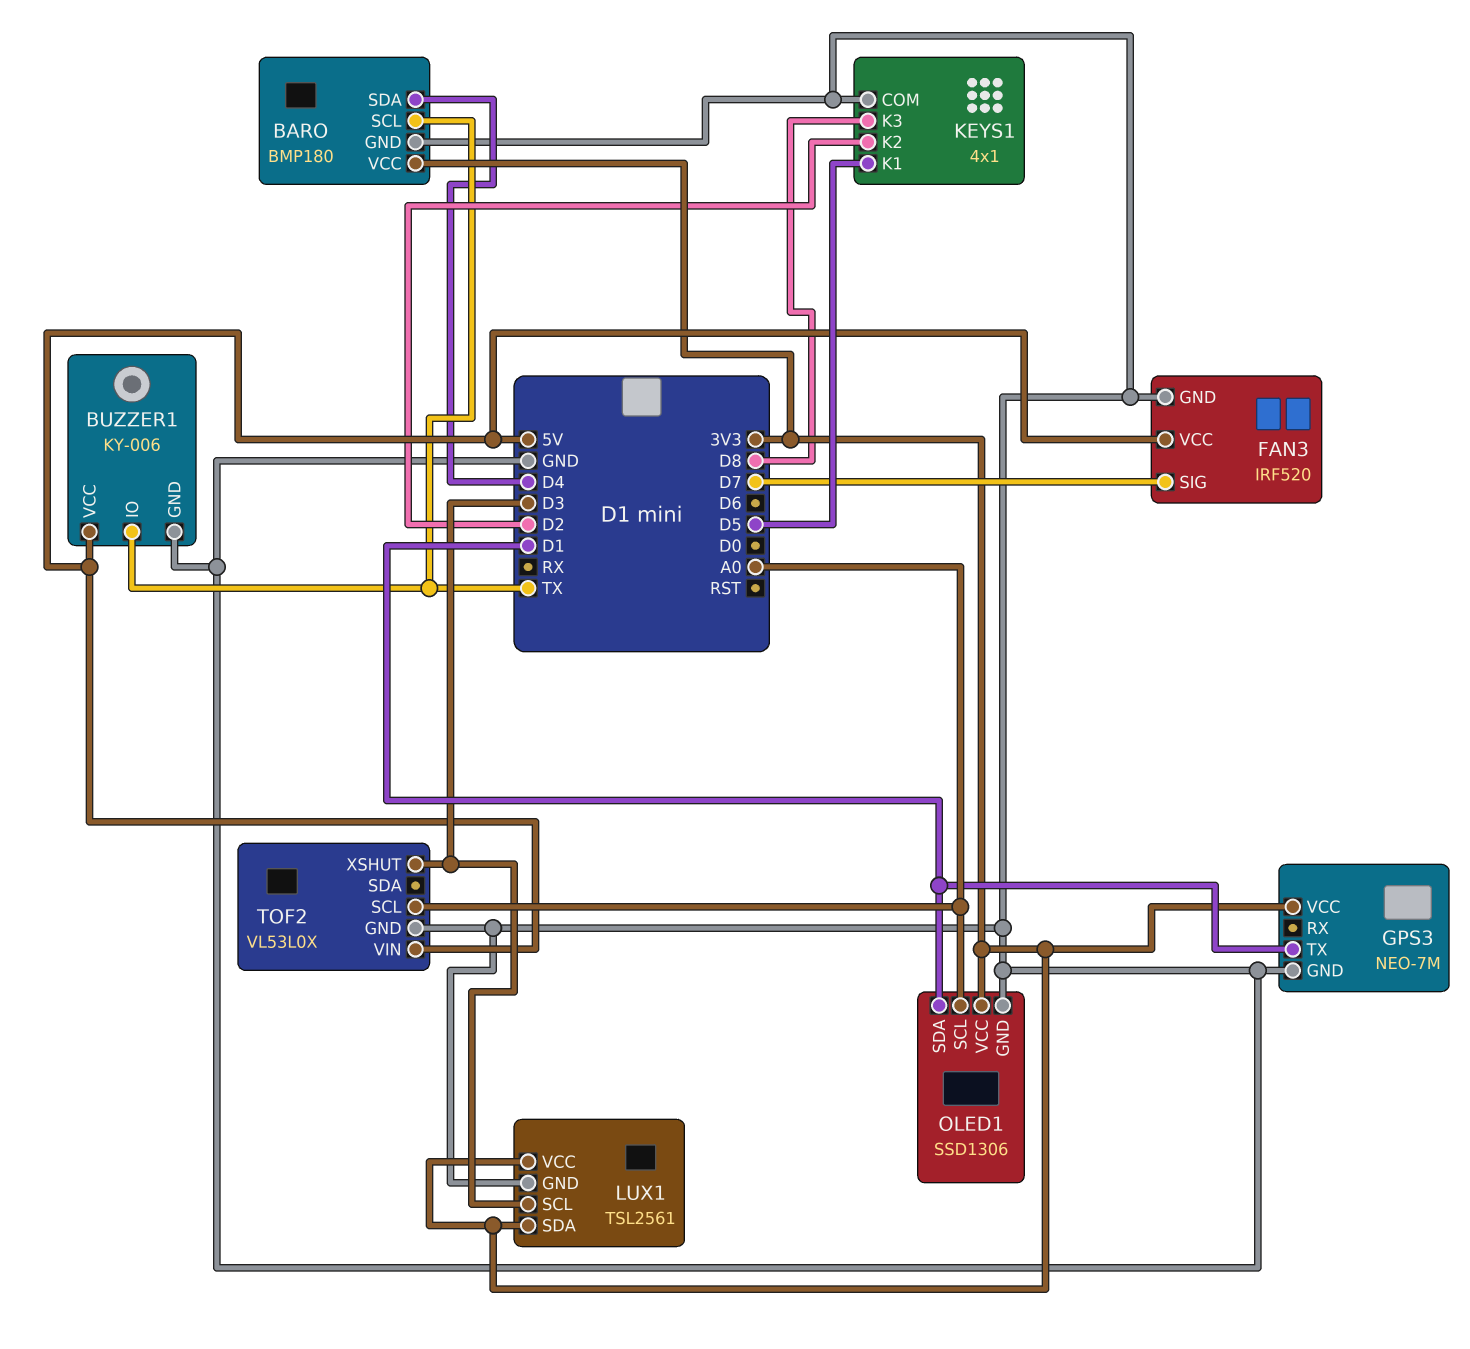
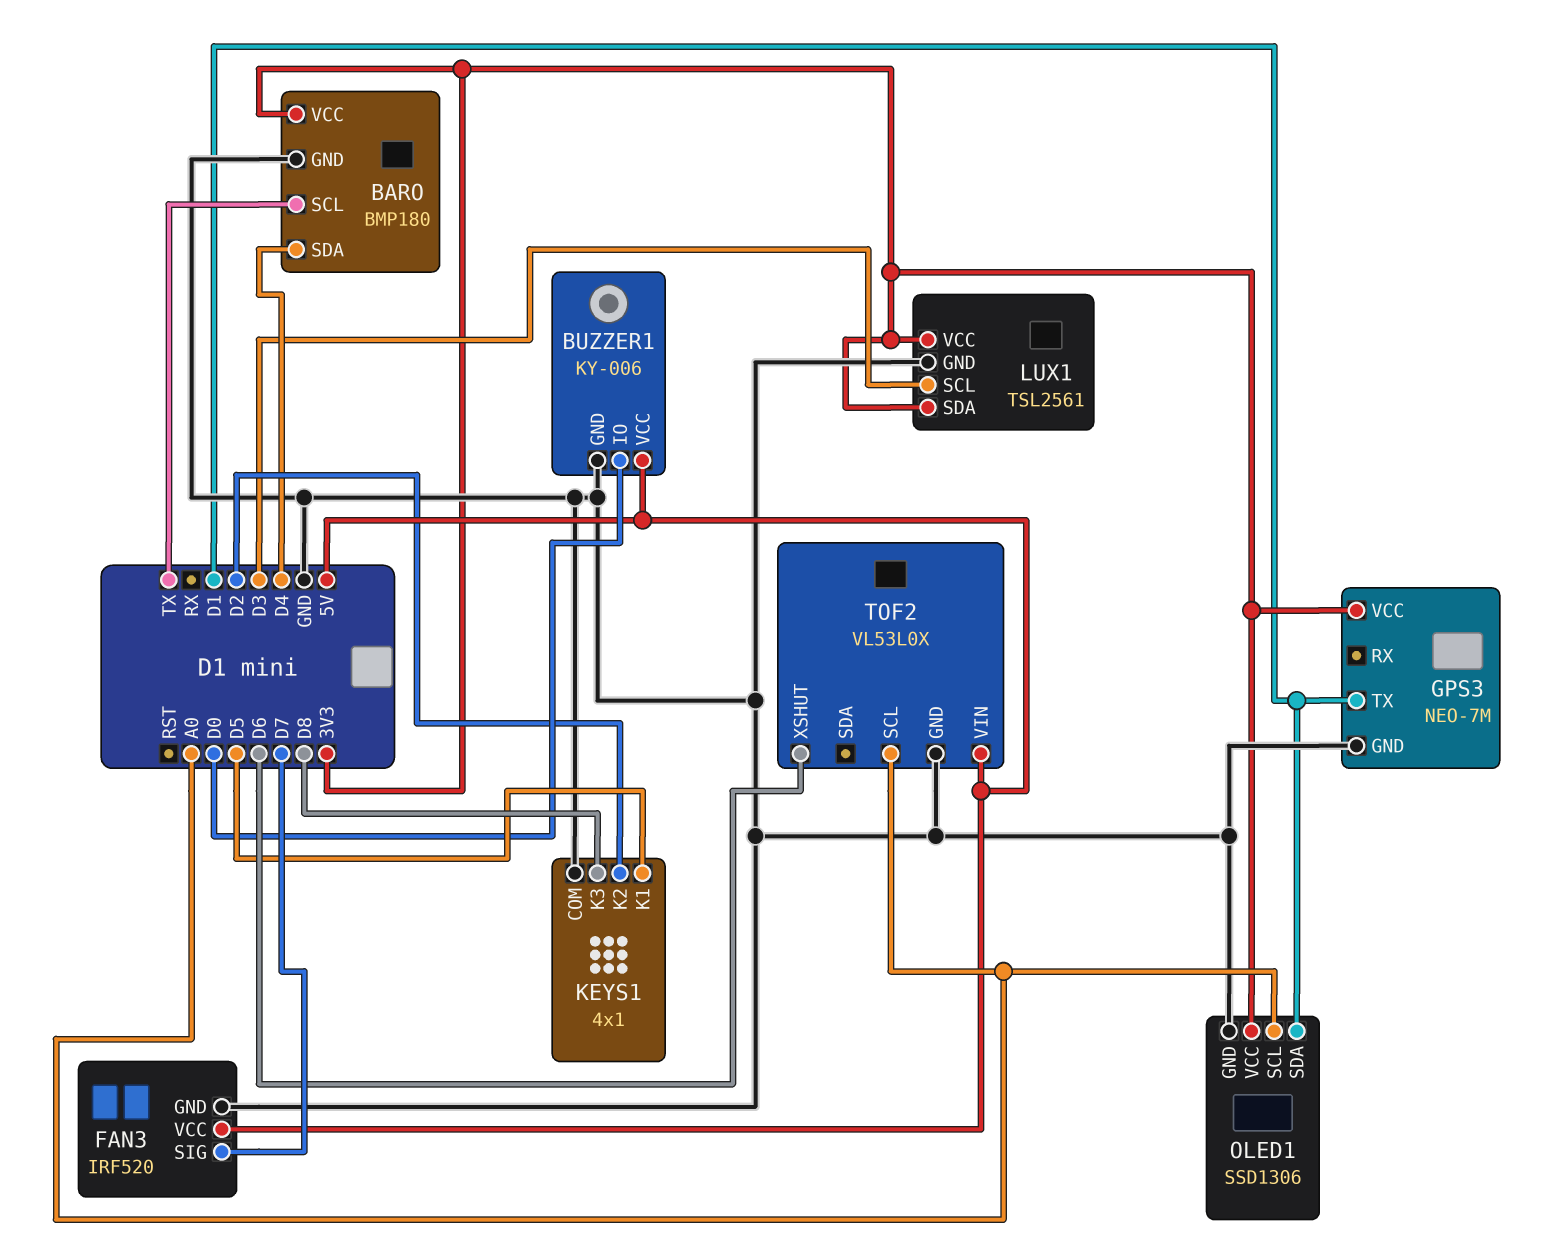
BUZZER1 pin IO: TX -> D0
TOF2 pin XSHUT: D3 -> D6

